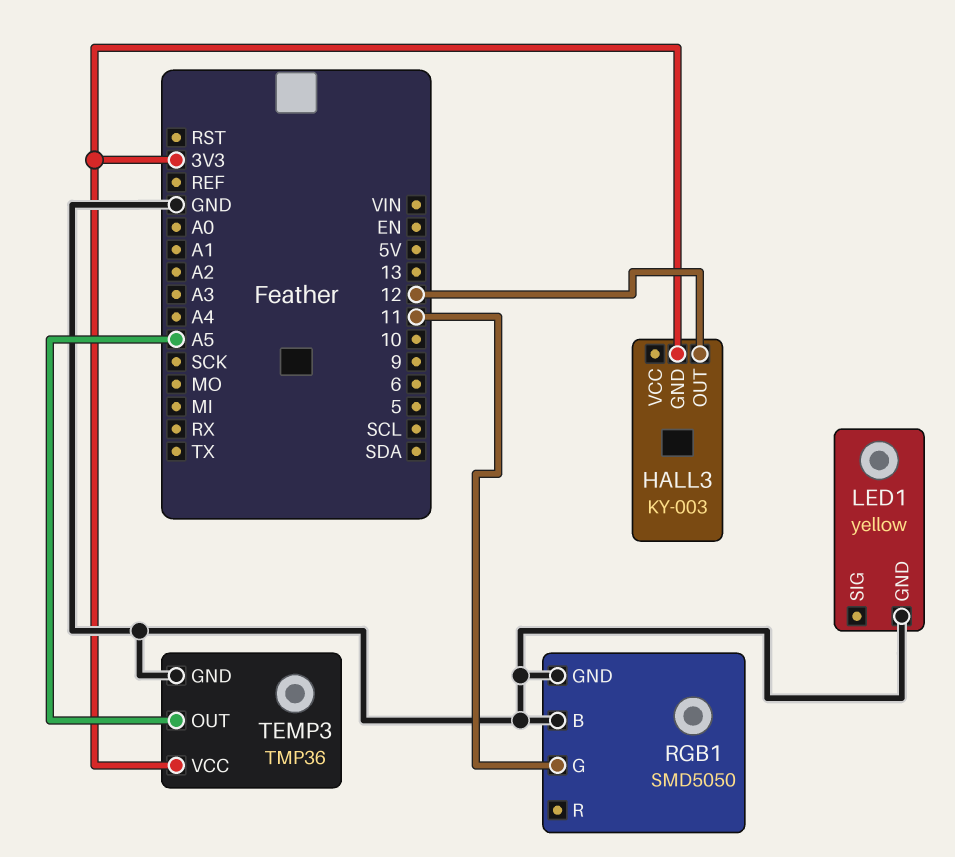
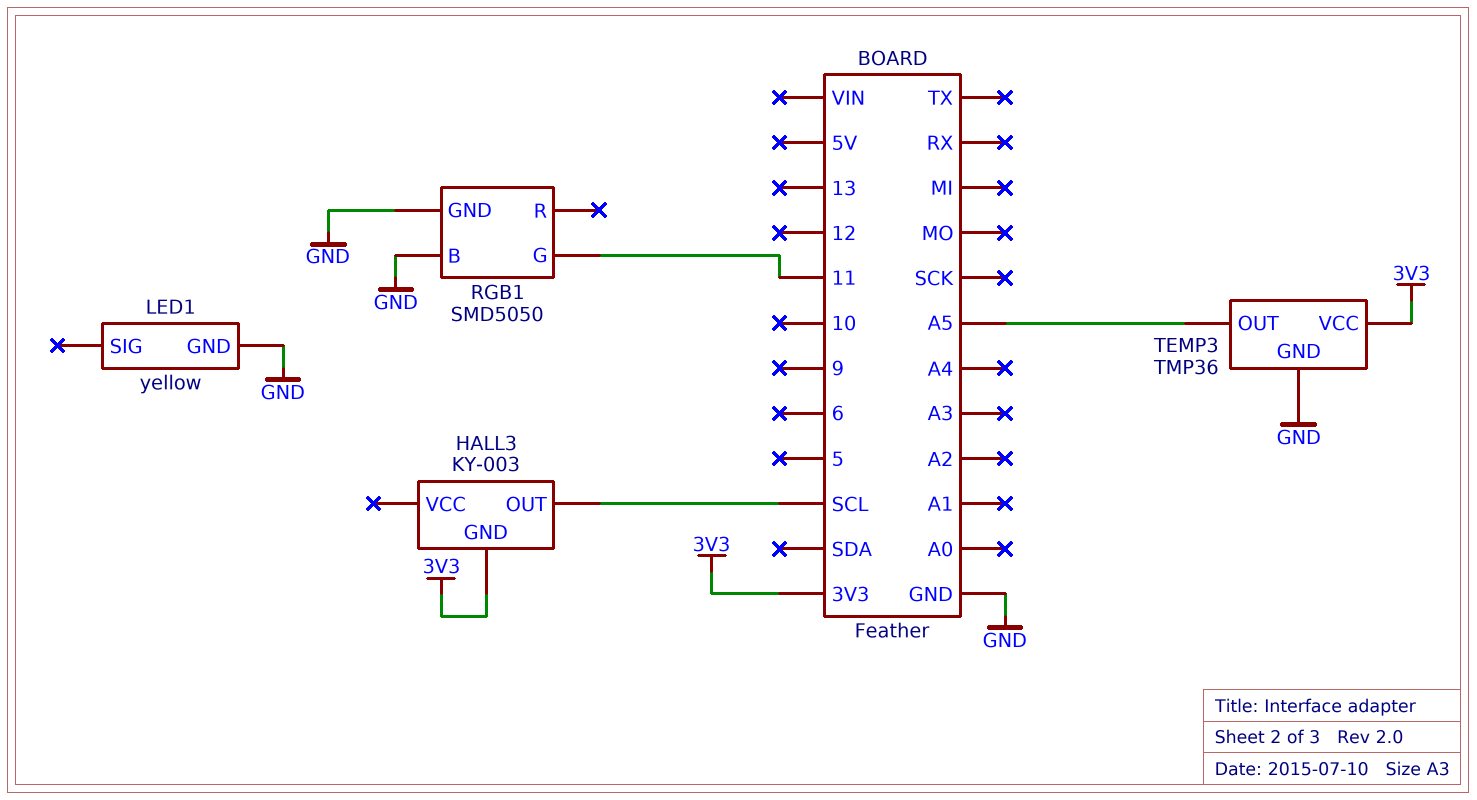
HALL3 pin OUT: 12 -> SCL

